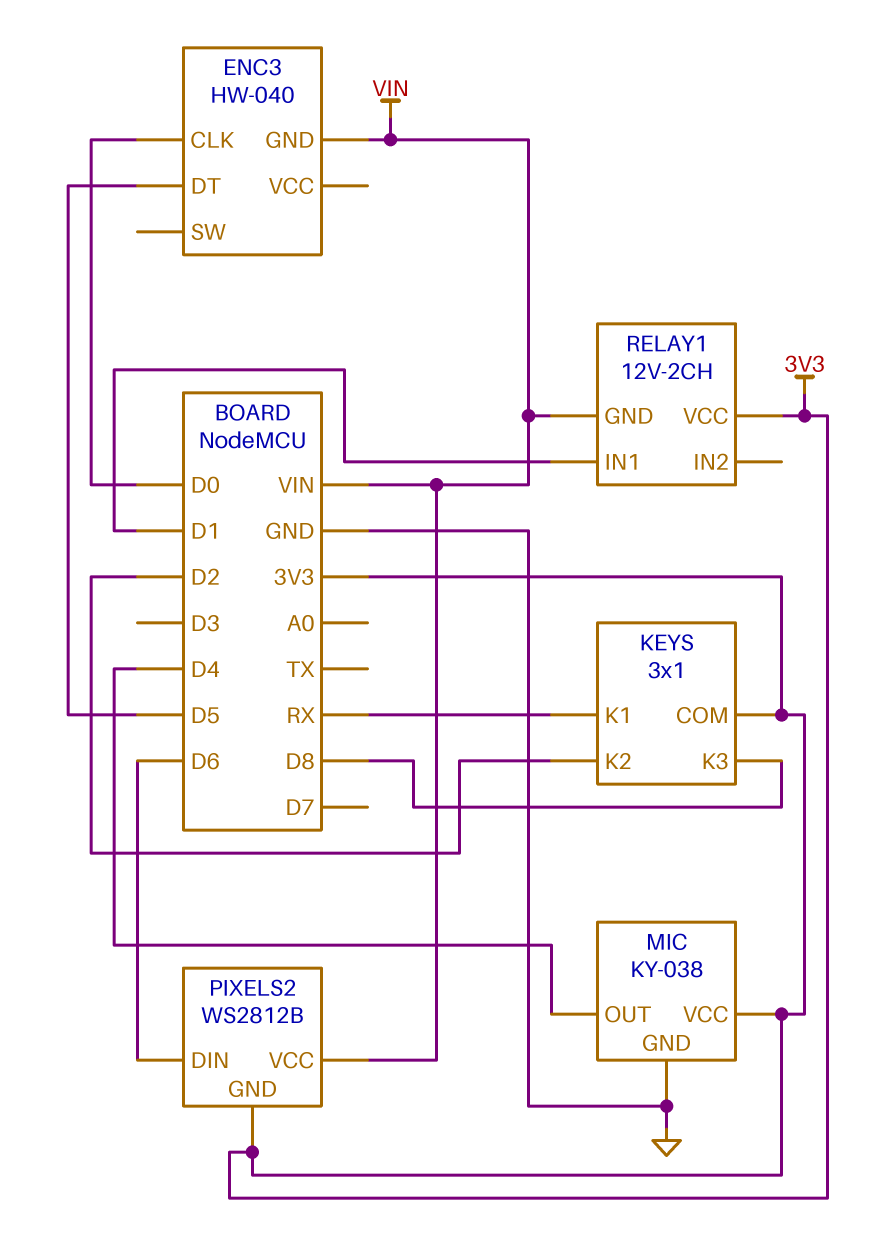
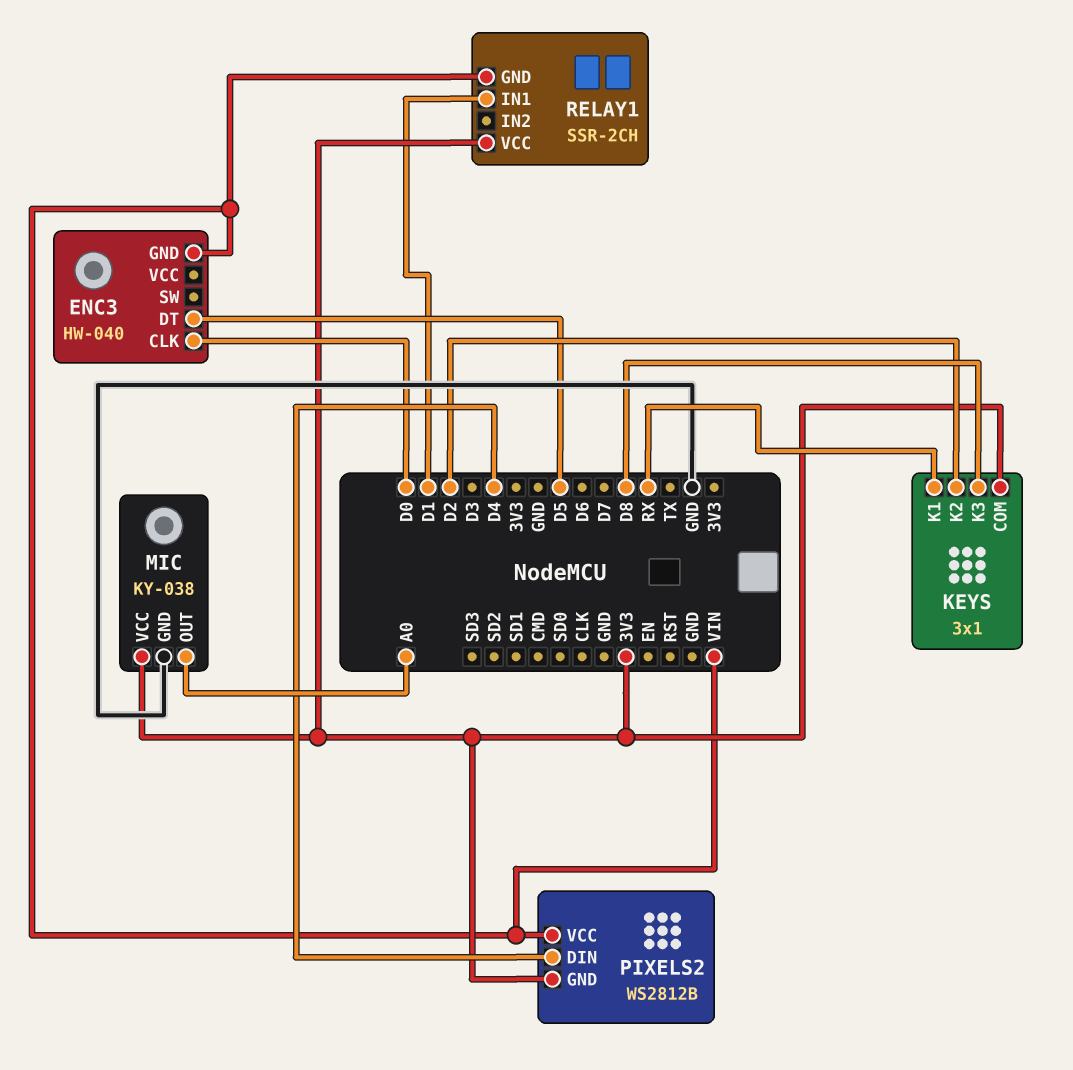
MIC pin OUT: D4 -> A0
PIXELS2 pin DIN: D6 -> D4
RELAY1: 12V-2CH -> SSR-2CH

